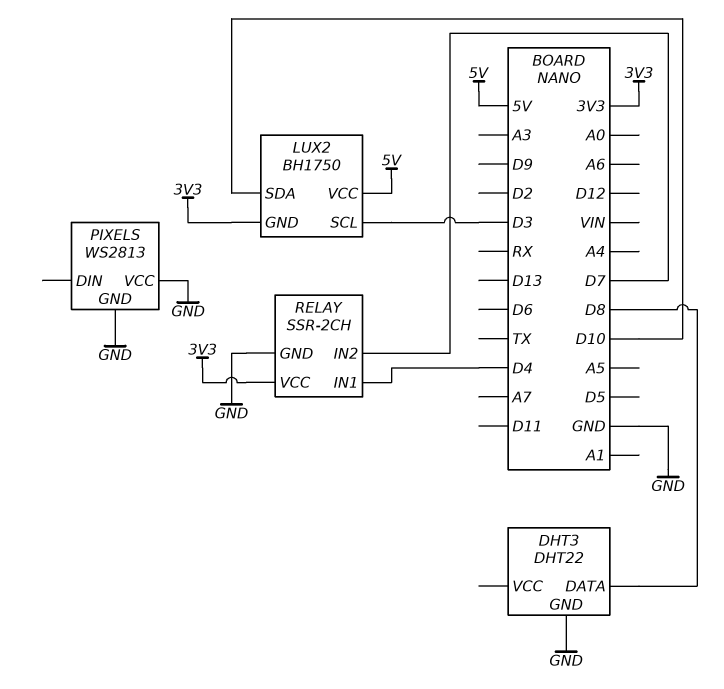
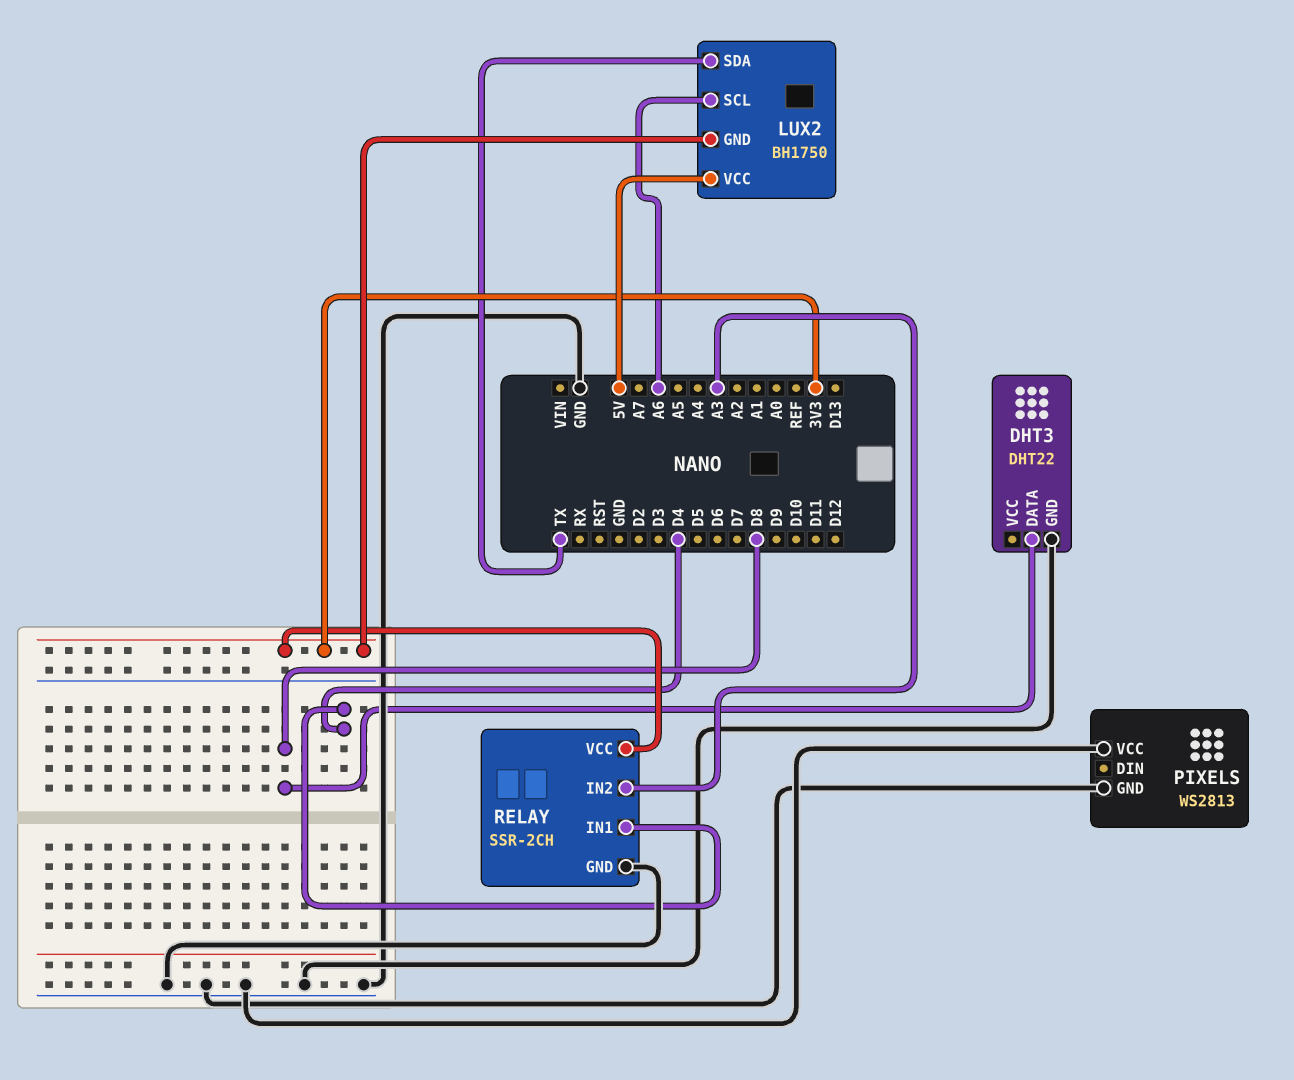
LUX2 pin SCL: D3 -> A6
LUX2 pin SDA: D10 -> TX
RELAY pin IN2: D7 -> A3

